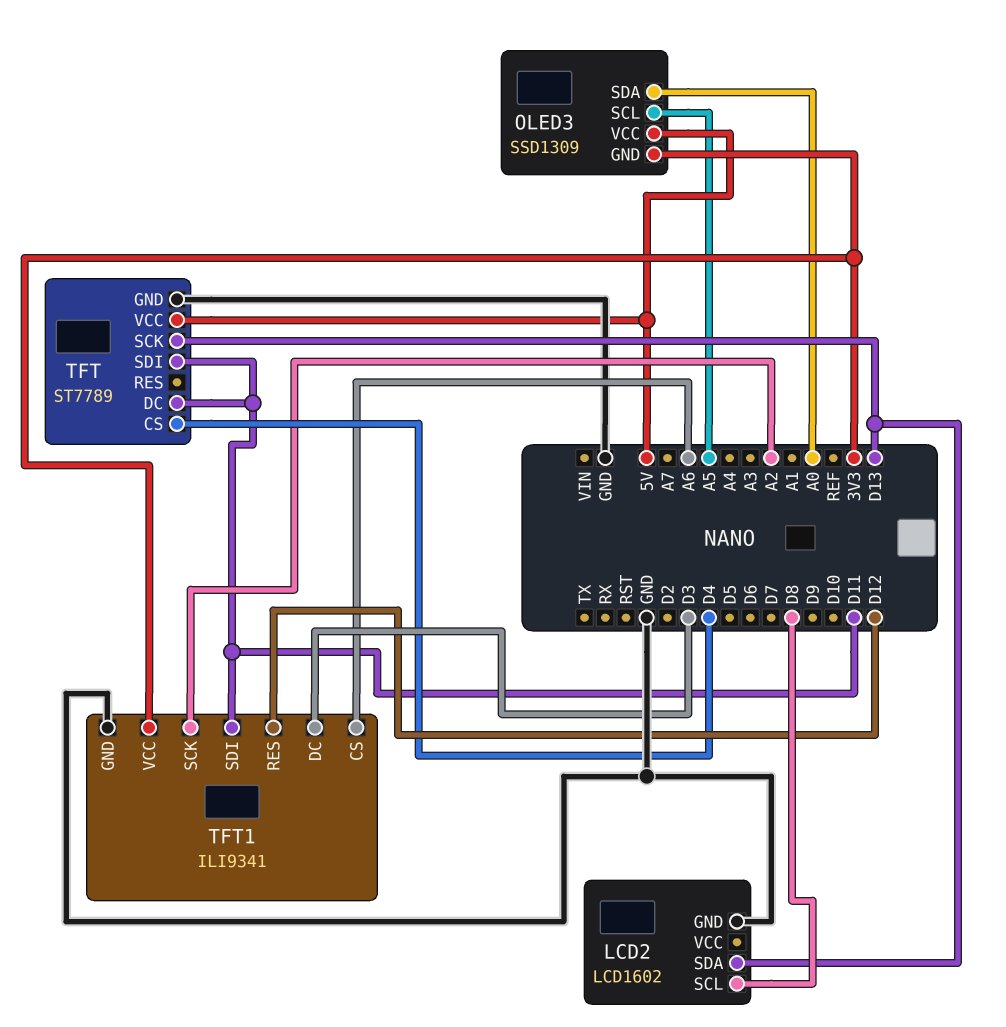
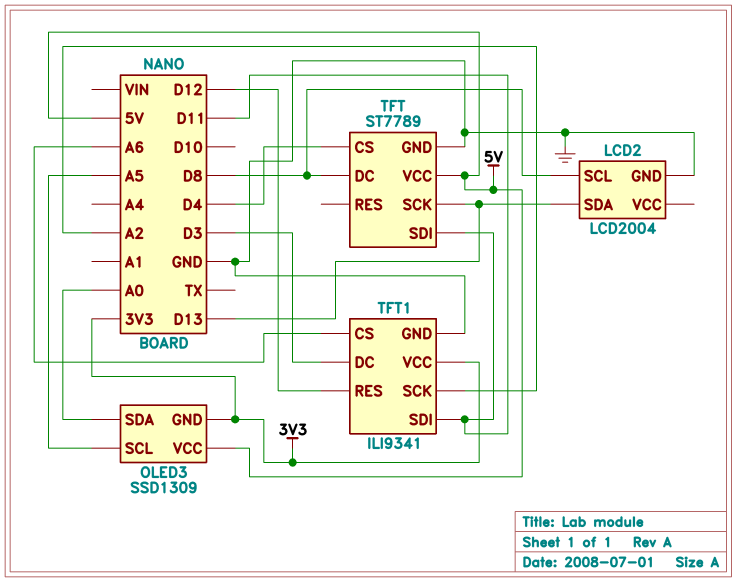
LCD2: LCD1602 -> LCD2004
TFT pin DC: D11 -> D8

